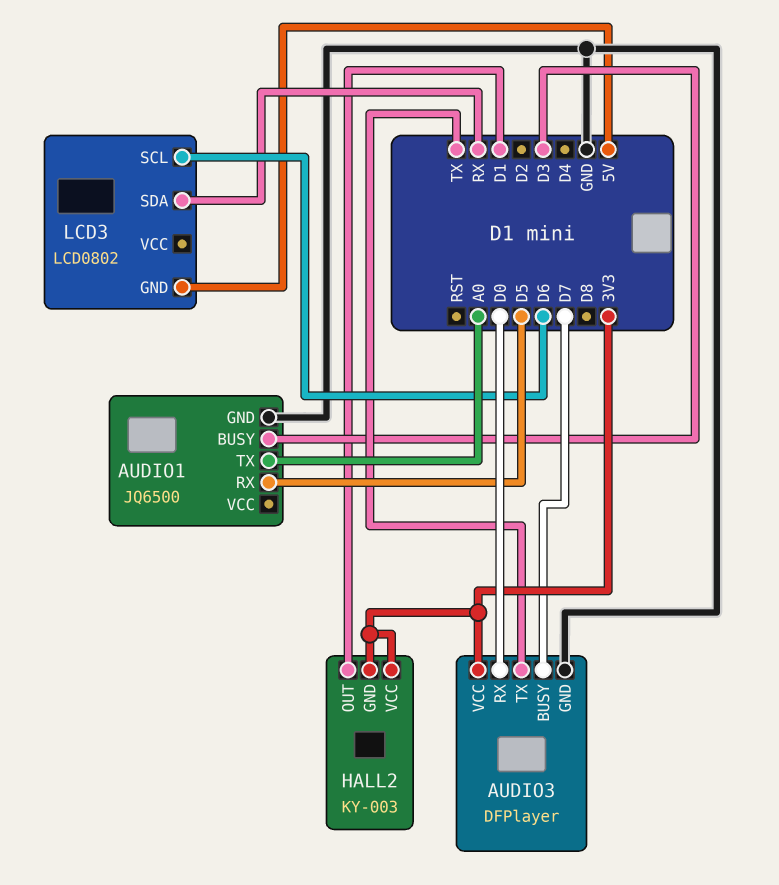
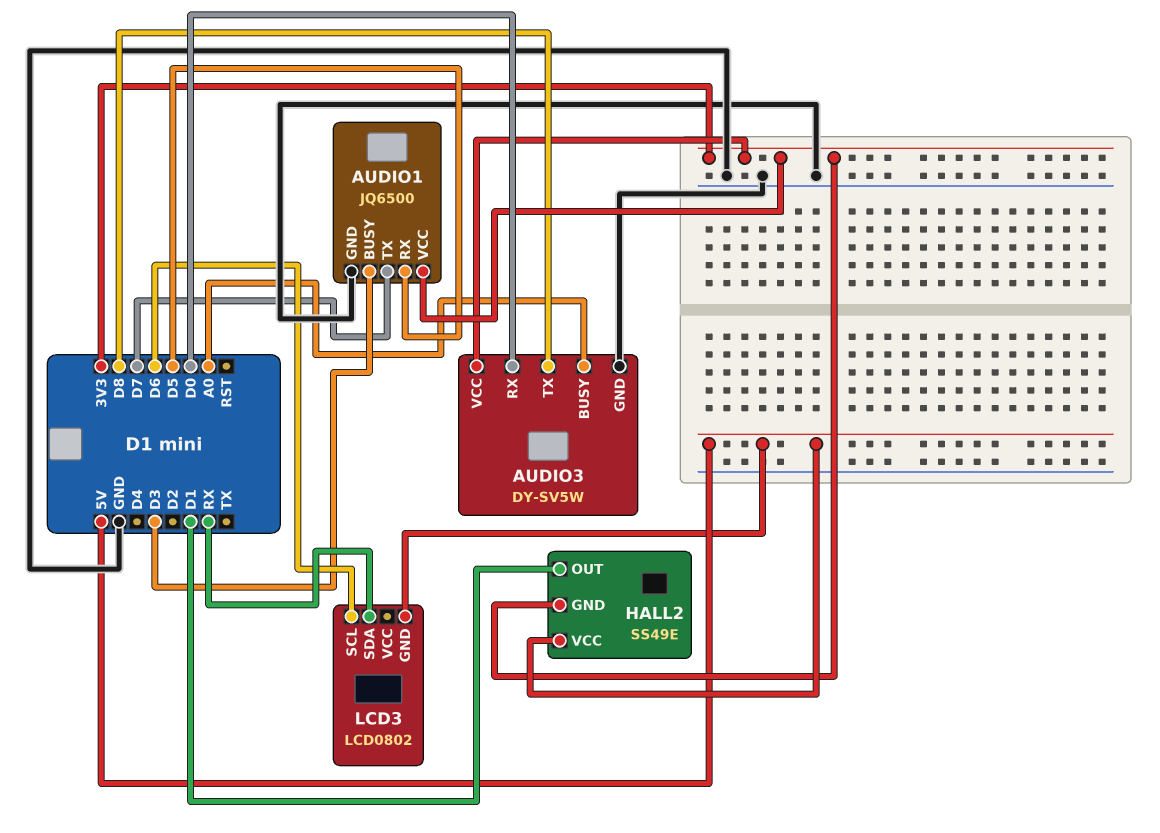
AUDIO1 pin TX: A0 -> D7
AUDIO1 pin VCC: none -> 3V3
AUDIO3: DFPlayer -> DY-SV5W
AUDIO3 pin BUSY: D7 -> A0
AUDIO3 pin TX: TX -> D8
HALL2: KY-003 -> SS49E
HALL2 pin VCC: 3V3 -> 5V

